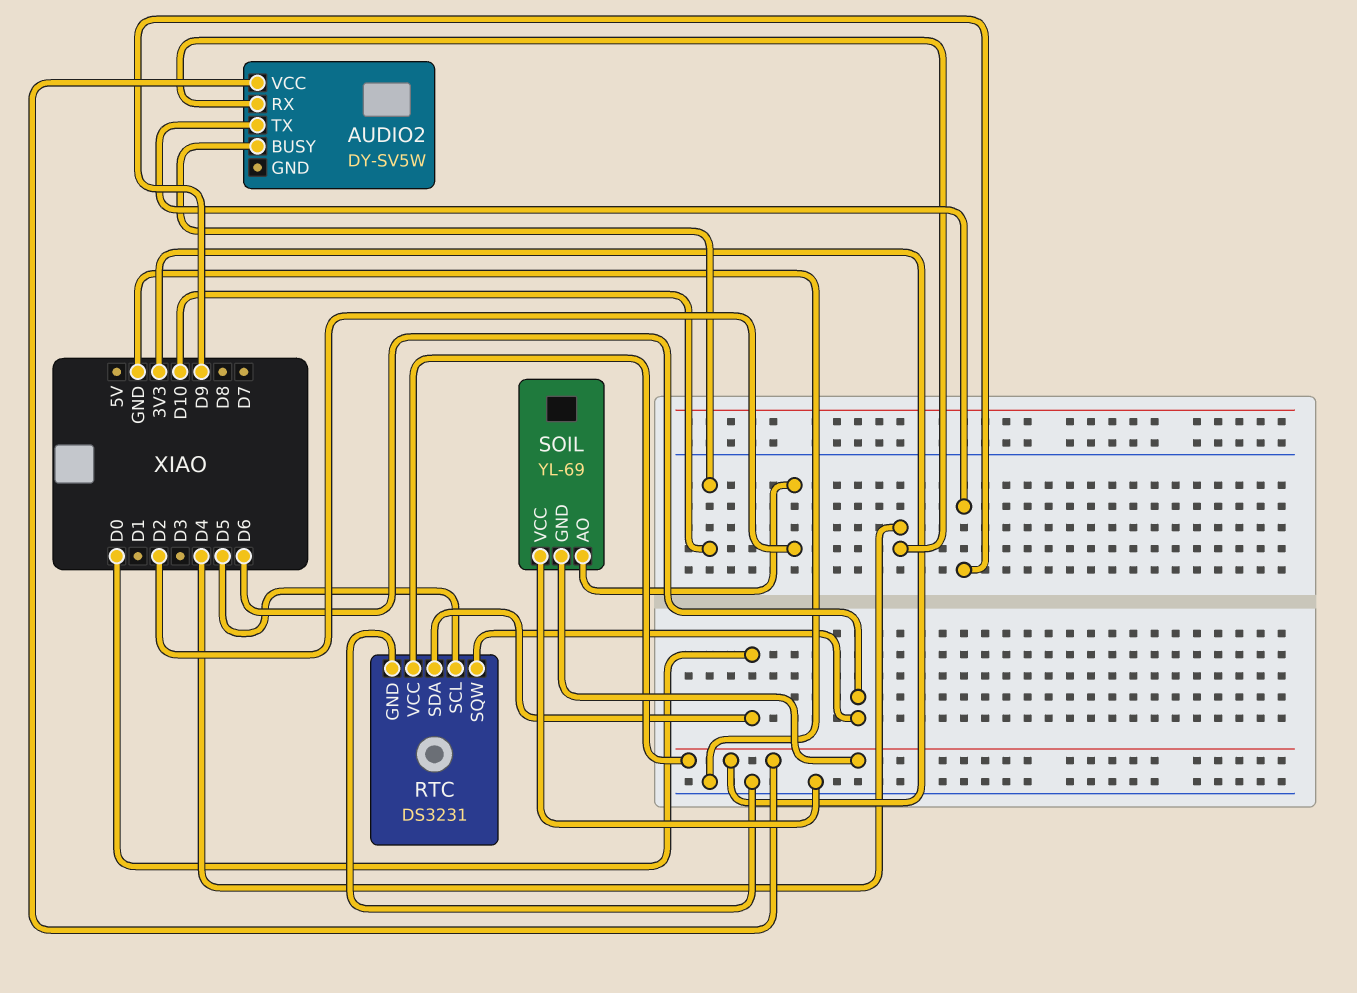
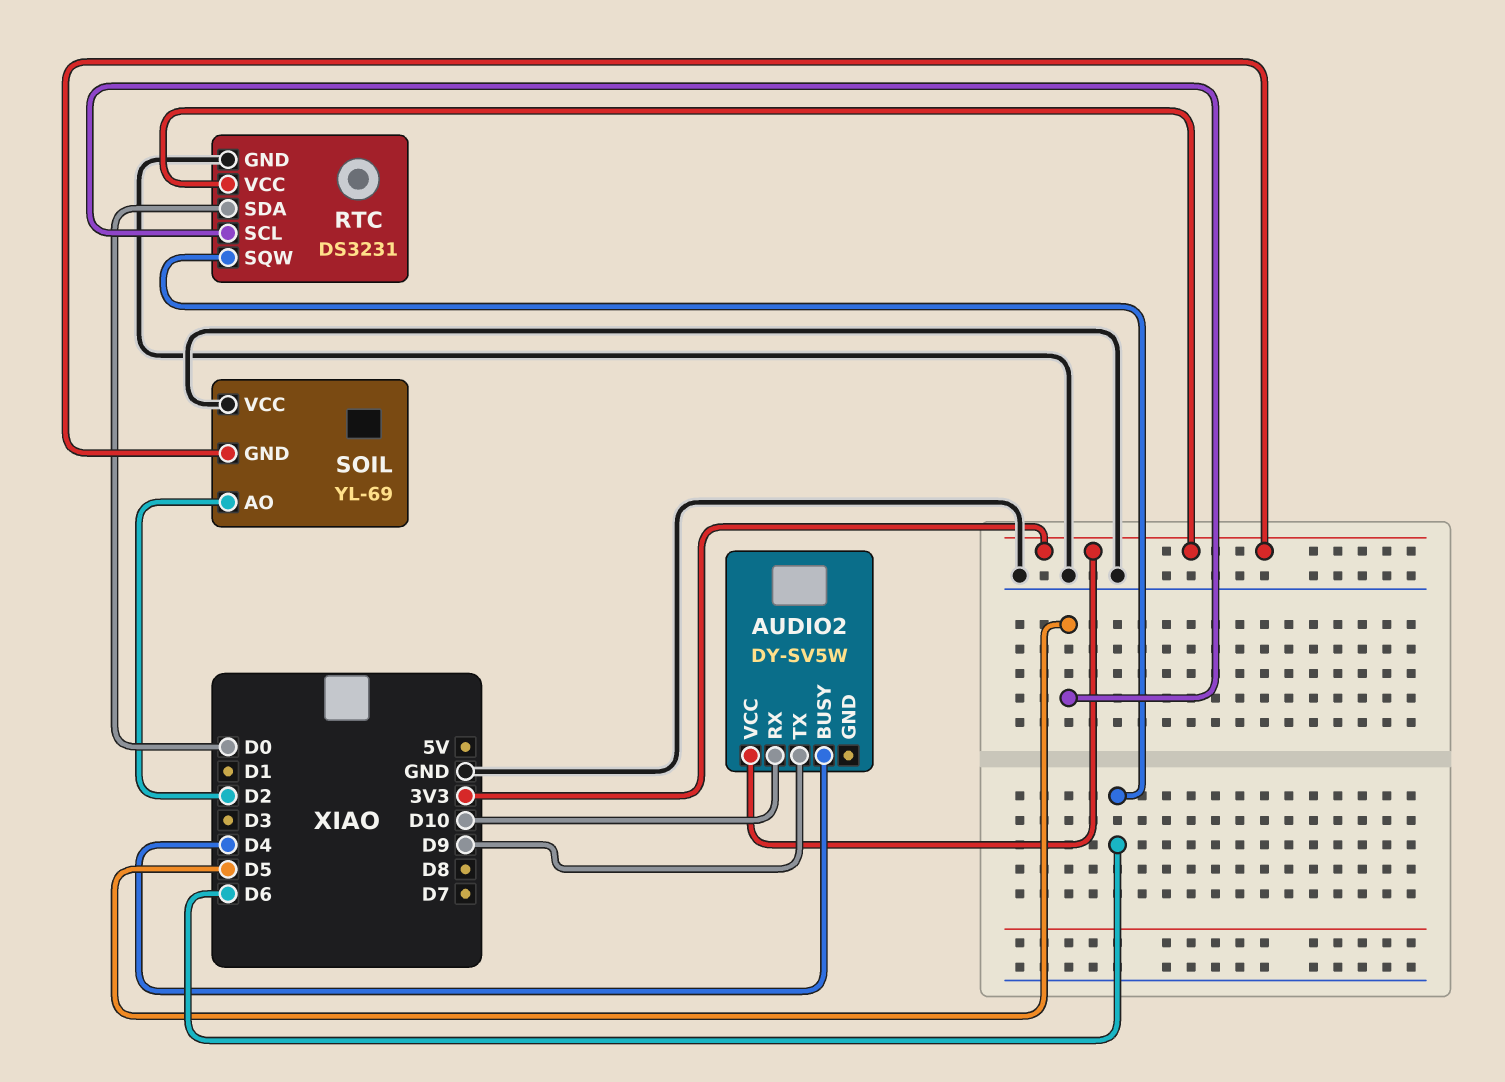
AUDIO2 pin BUSY: D10 -> D4
AUDIO2 pin RX: D4 -> D10

